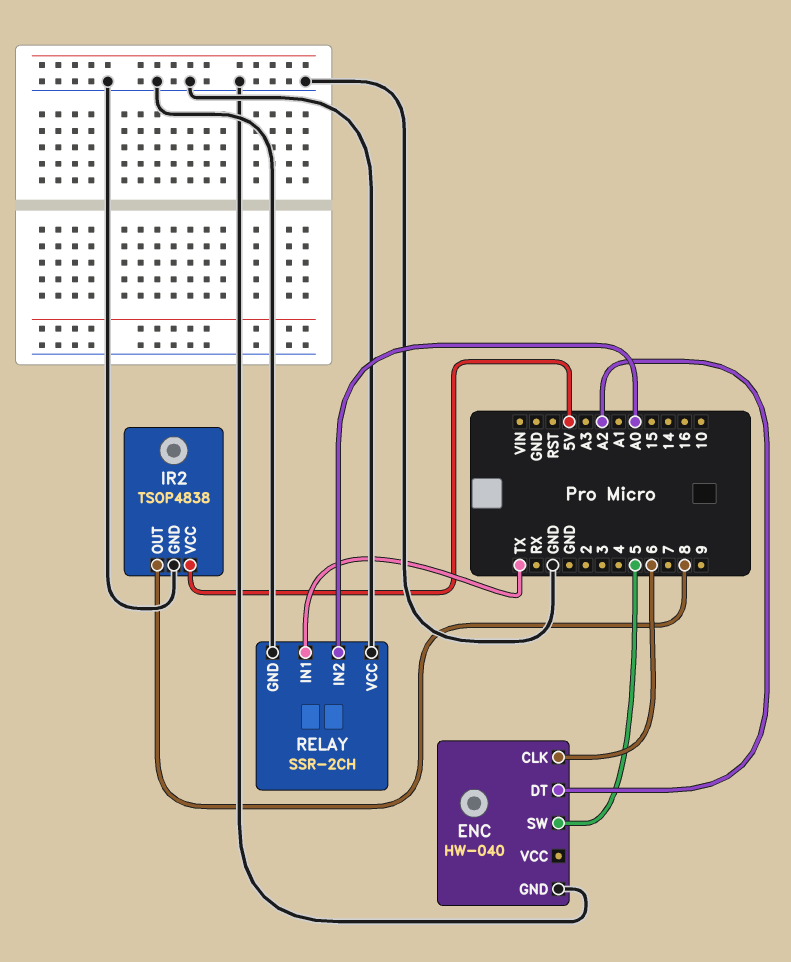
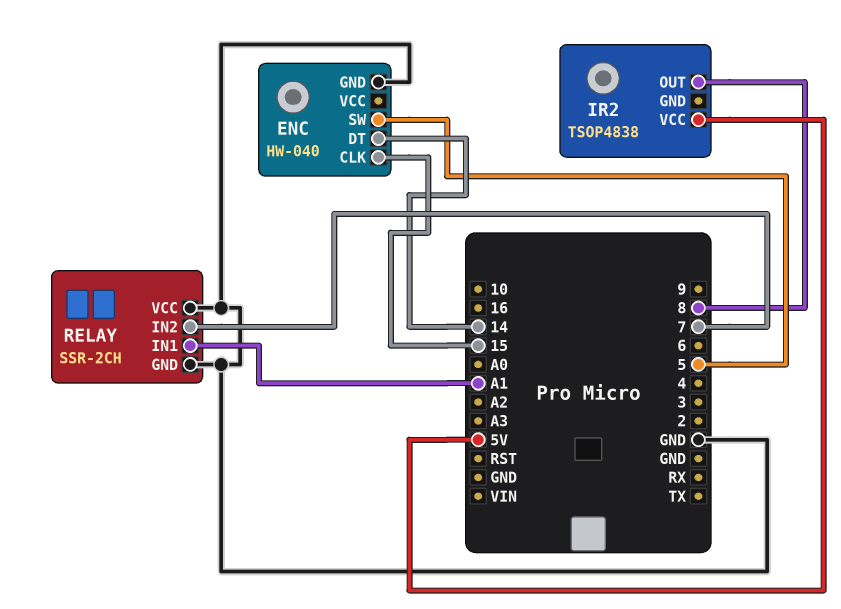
ENC pin CLK: 6 -> 15
ENC pin DT: A2 -> 14
IR2 pin GND: GND -> none
RELAY pin IN1: TX -> A1
RELAY pin IN2: A0 -> 7

